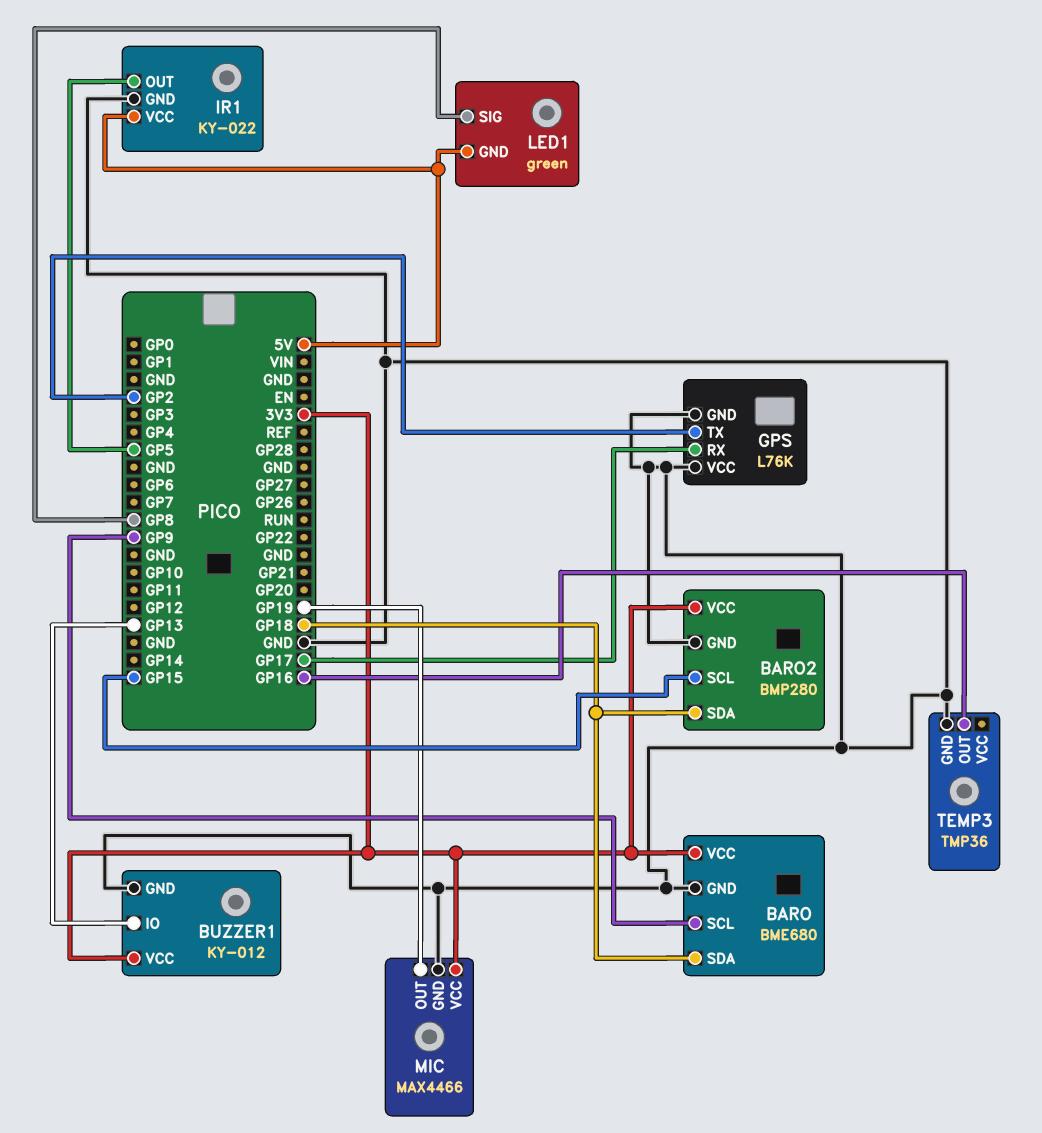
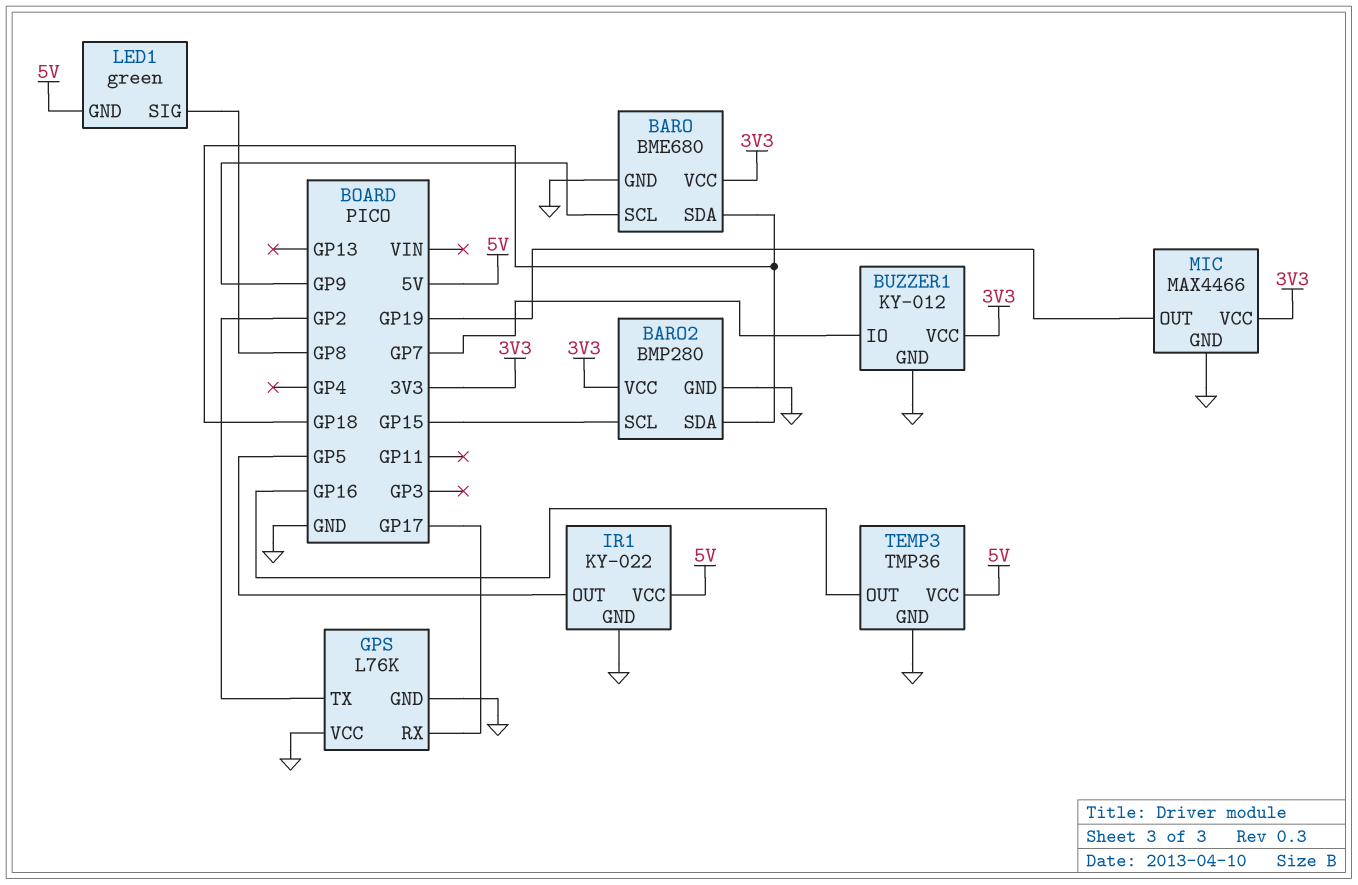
BUZZER1 pin IO: GP13 -> GP7
TEMP3 pin VCC: none -> 5V

